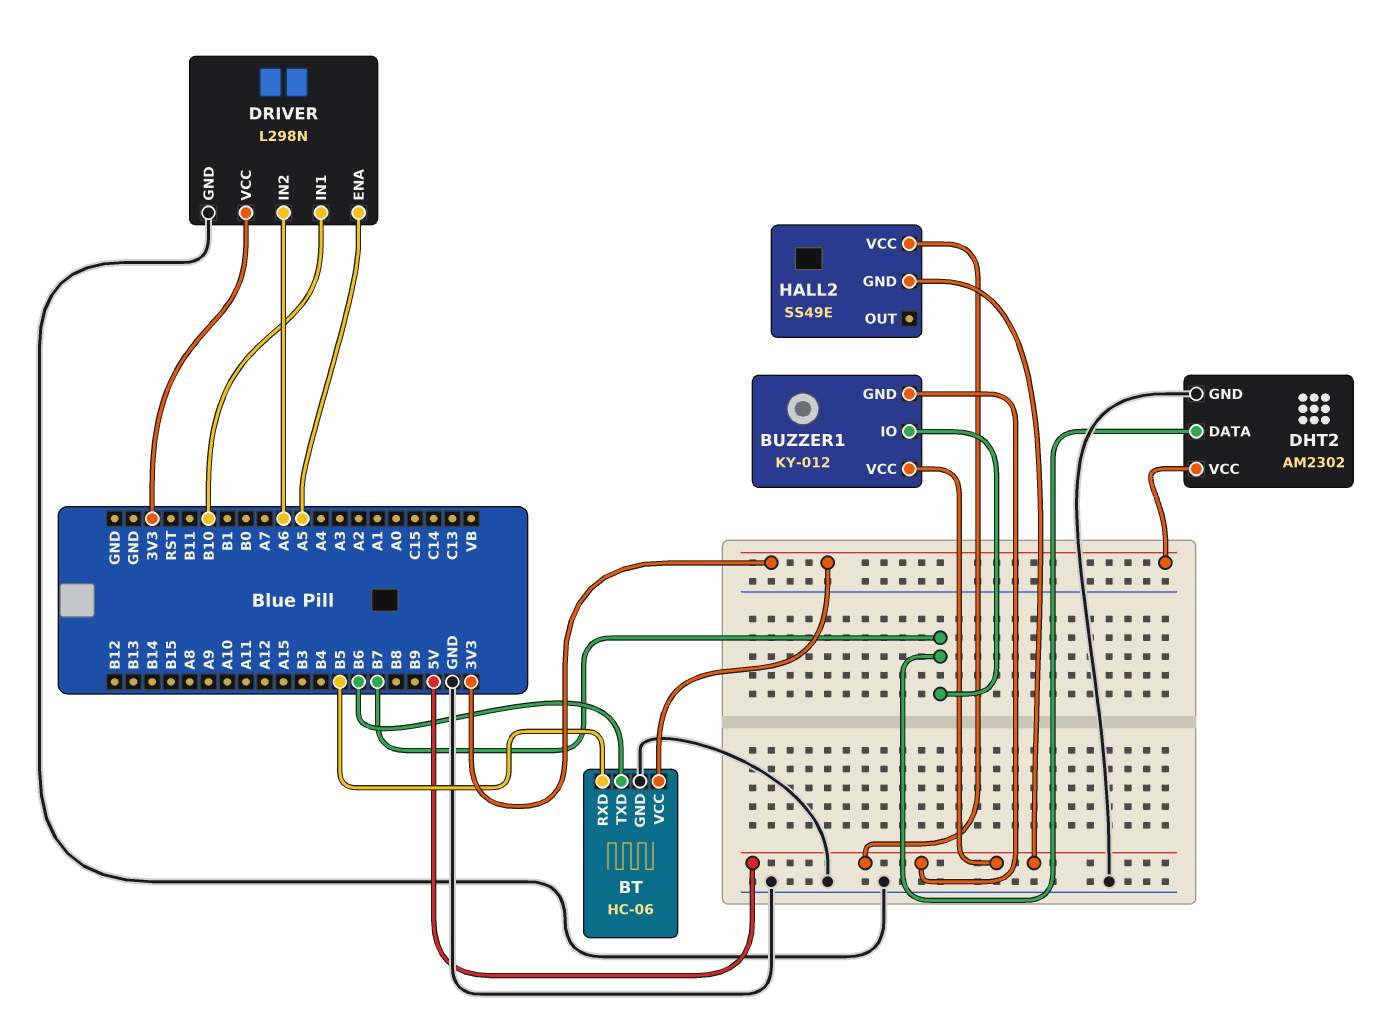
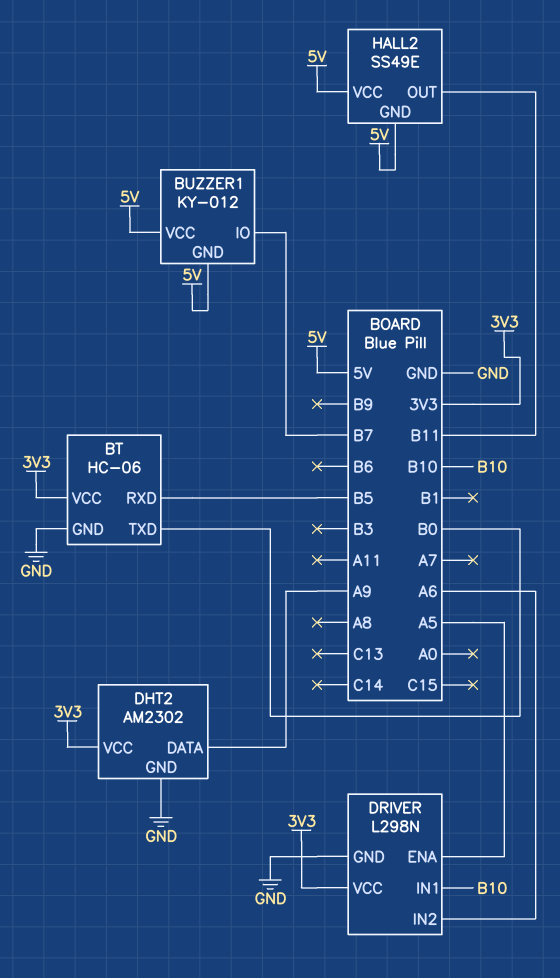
BT pin TXD: B6 -> B0
DHT2 pin DATA: B7 -> A9
HALL2 pin OUT: none -> B11

